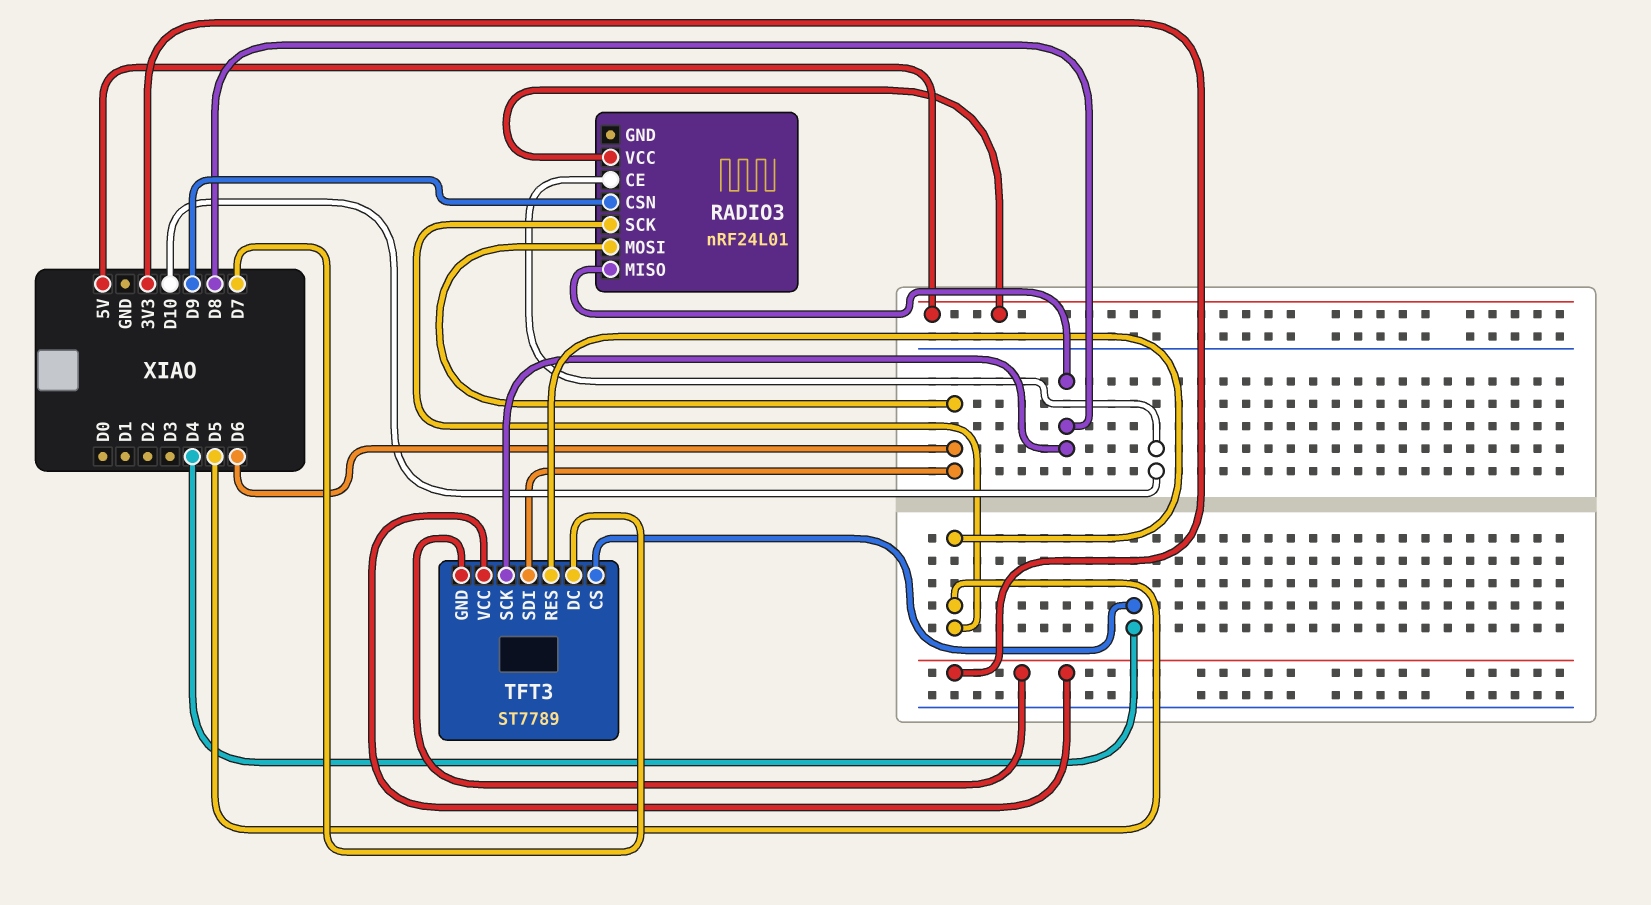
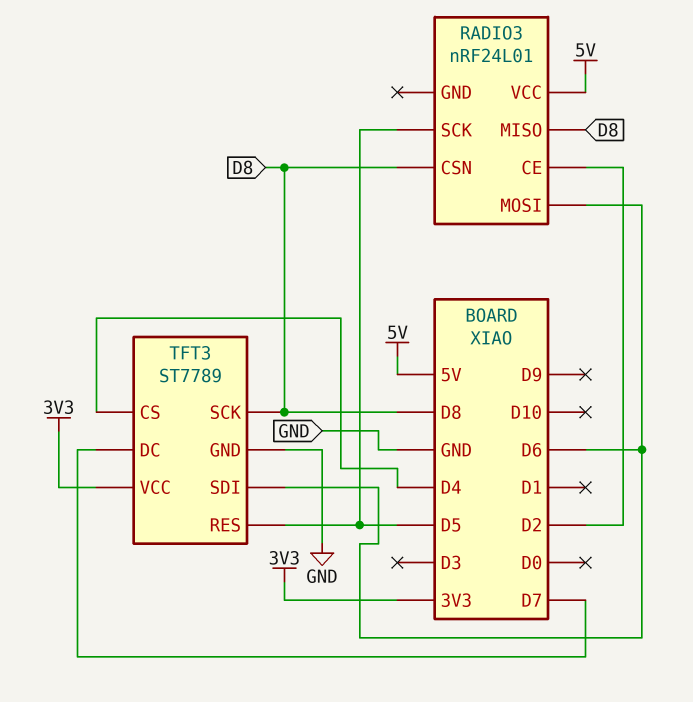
RADIO3 pin CE: D10 -> D2
RADIO3 pin CSN: D9 -> D8
TFT3 pin GND: 3V3 -> GND

